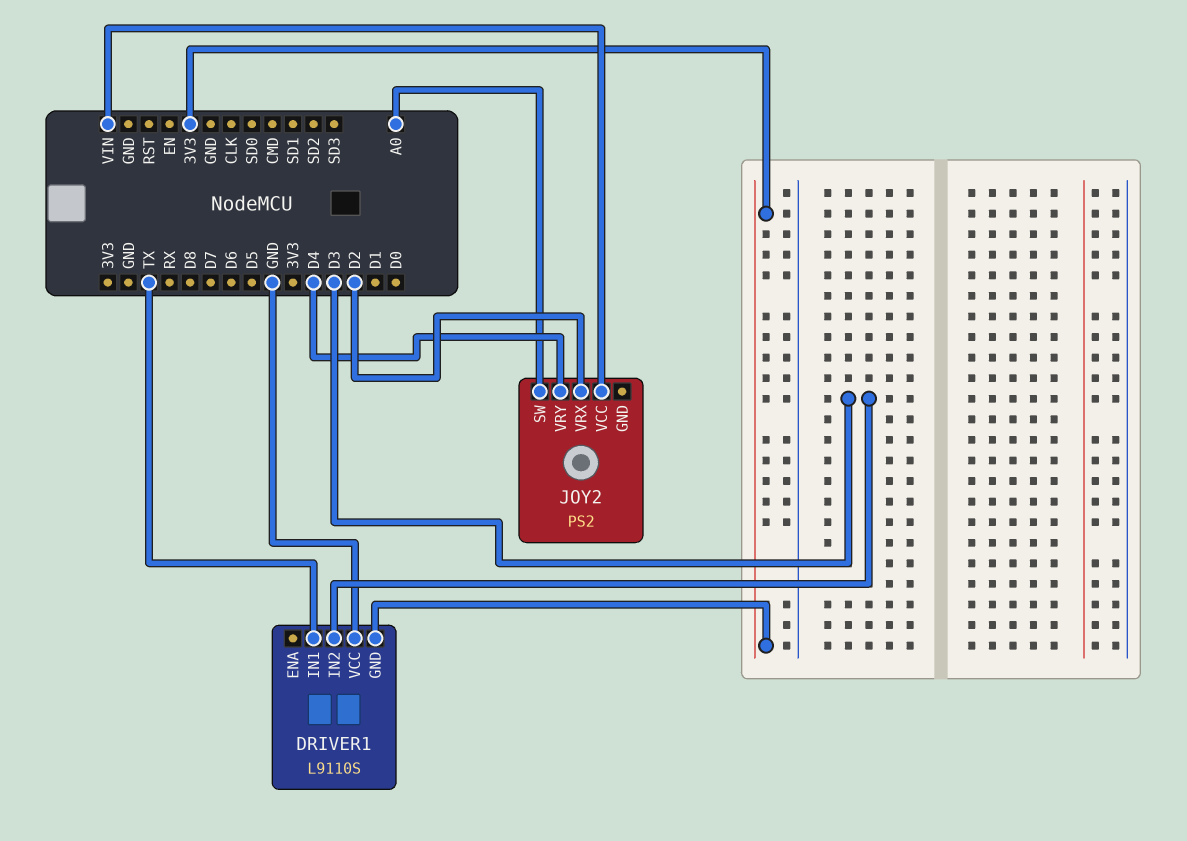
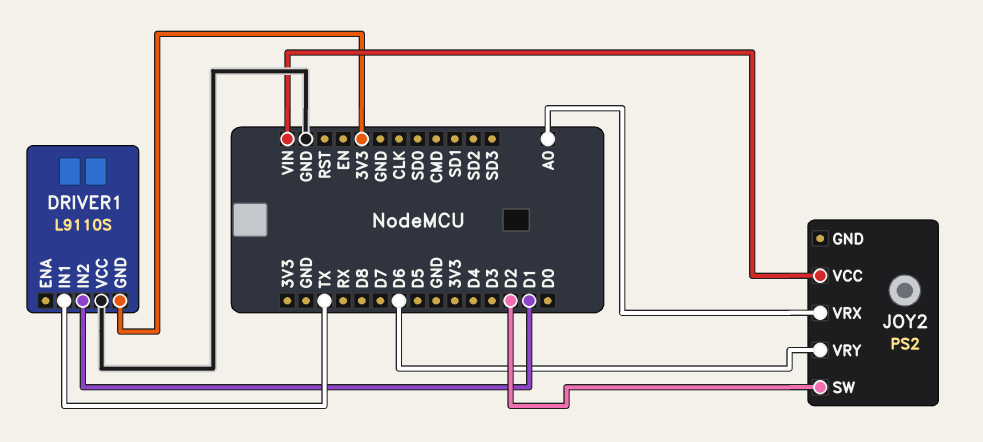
DRIVER1 pin IN2: D3 -> D1
JOY2 pin SW: A0 -> D2
JOY2 pin VRX: D2 -> A0
JOY2 pin VRY: D4 -> D6

